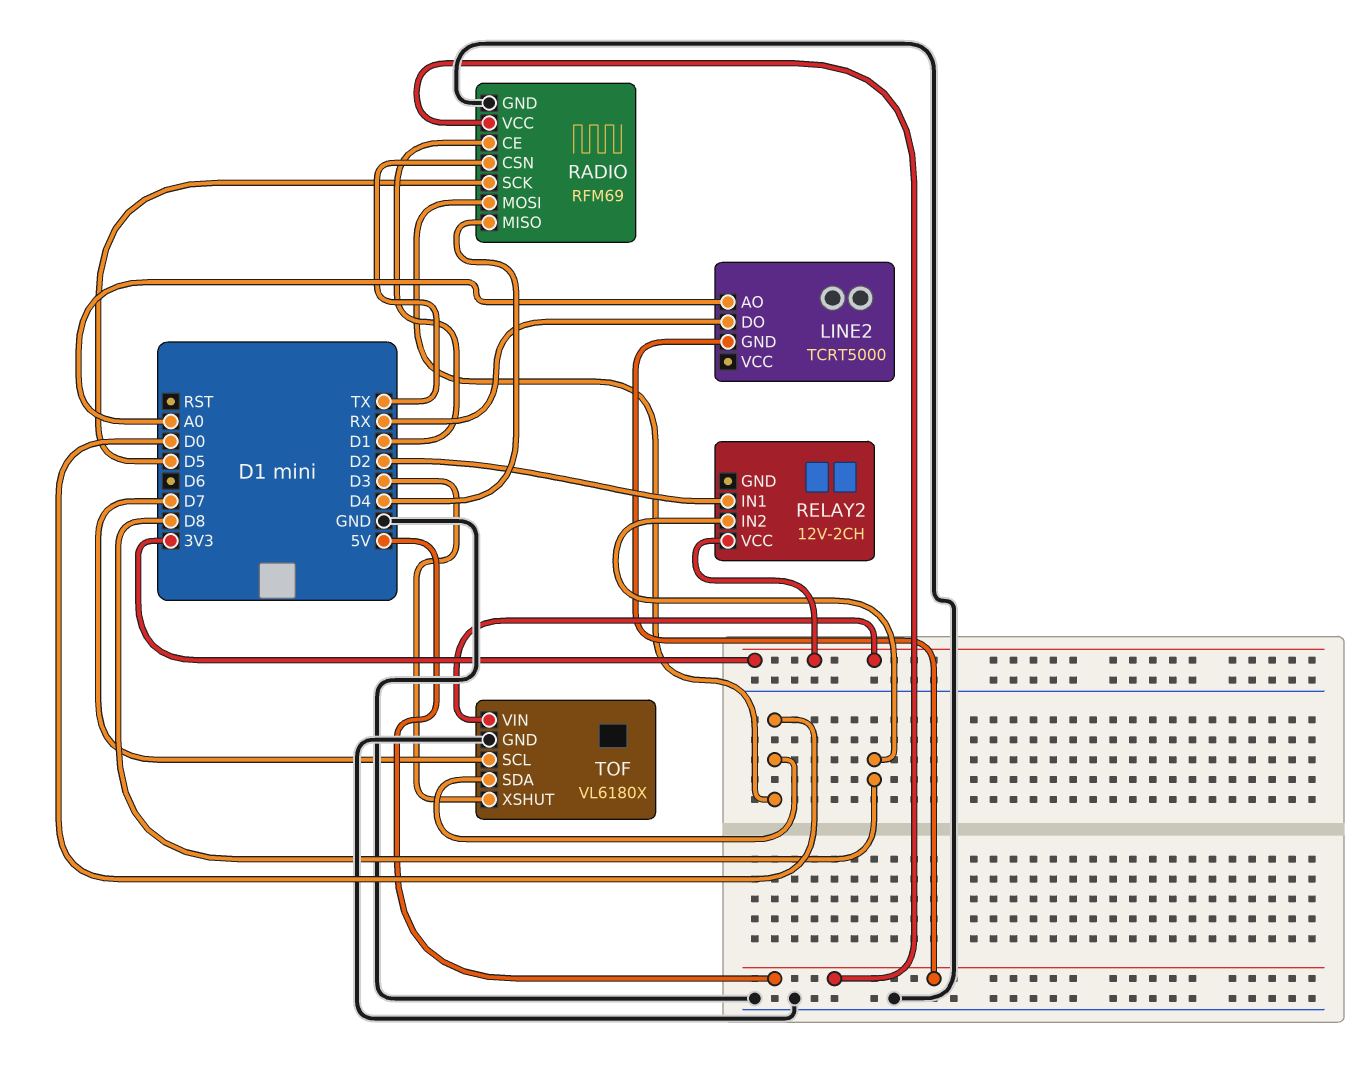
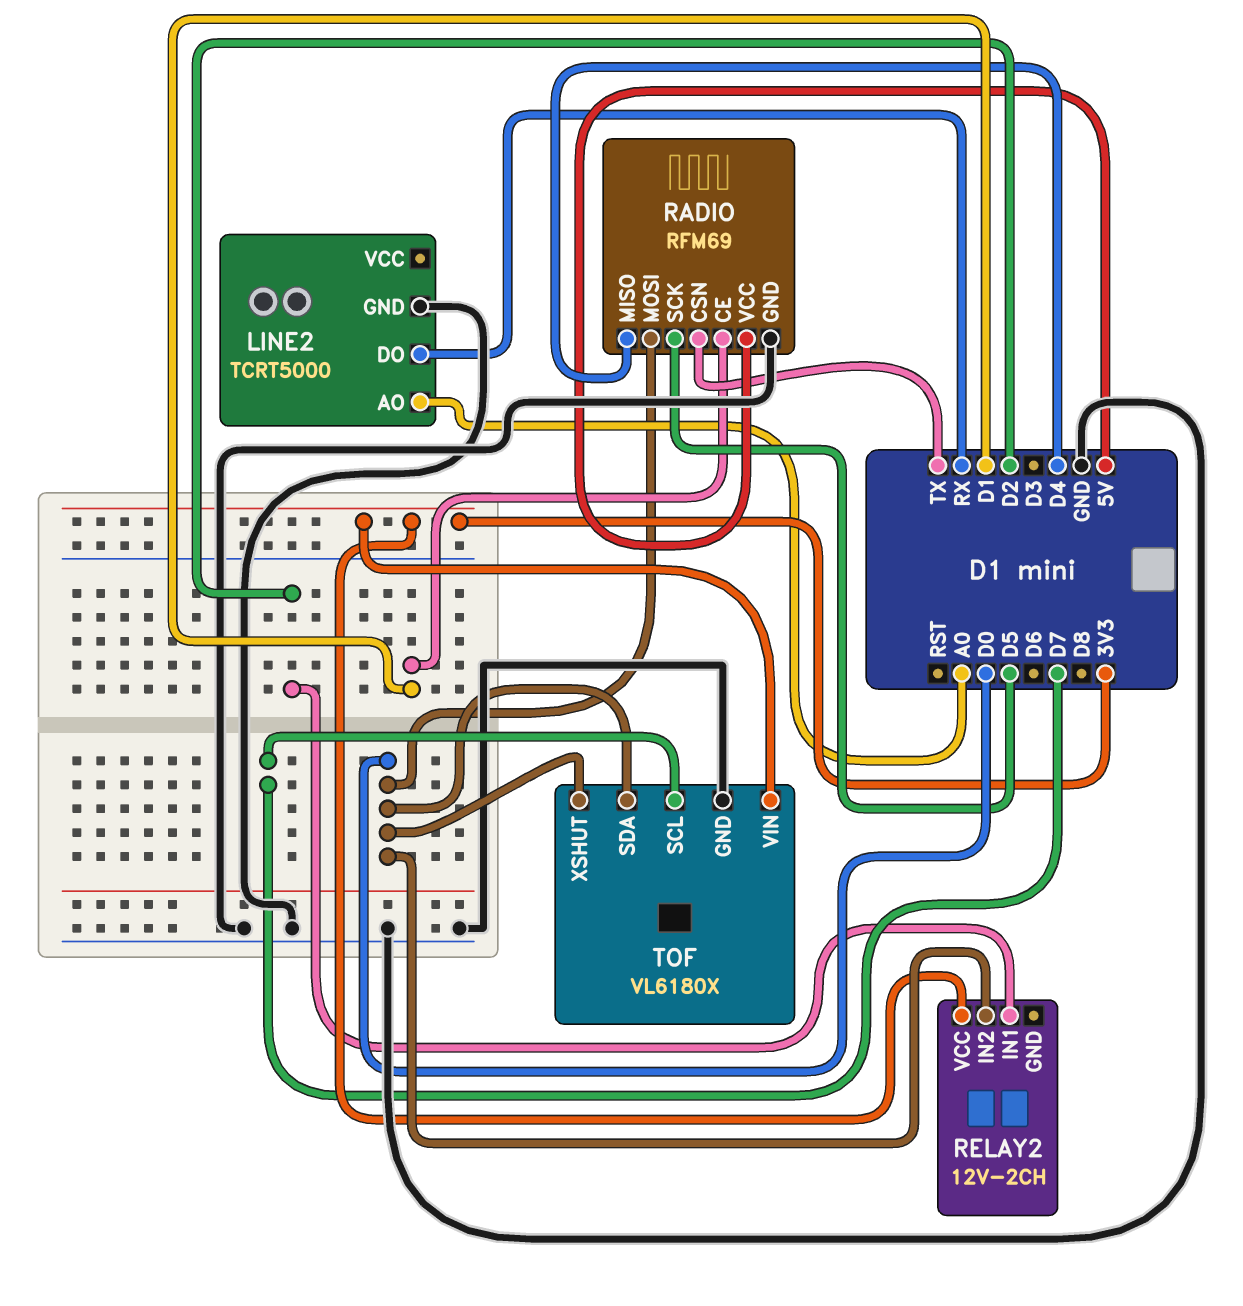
LINE2 pin GND: 5V -> GND
RELAY2 pin IN2: D8 -> D0
TOF pin XSHUT: D3 -> D0

